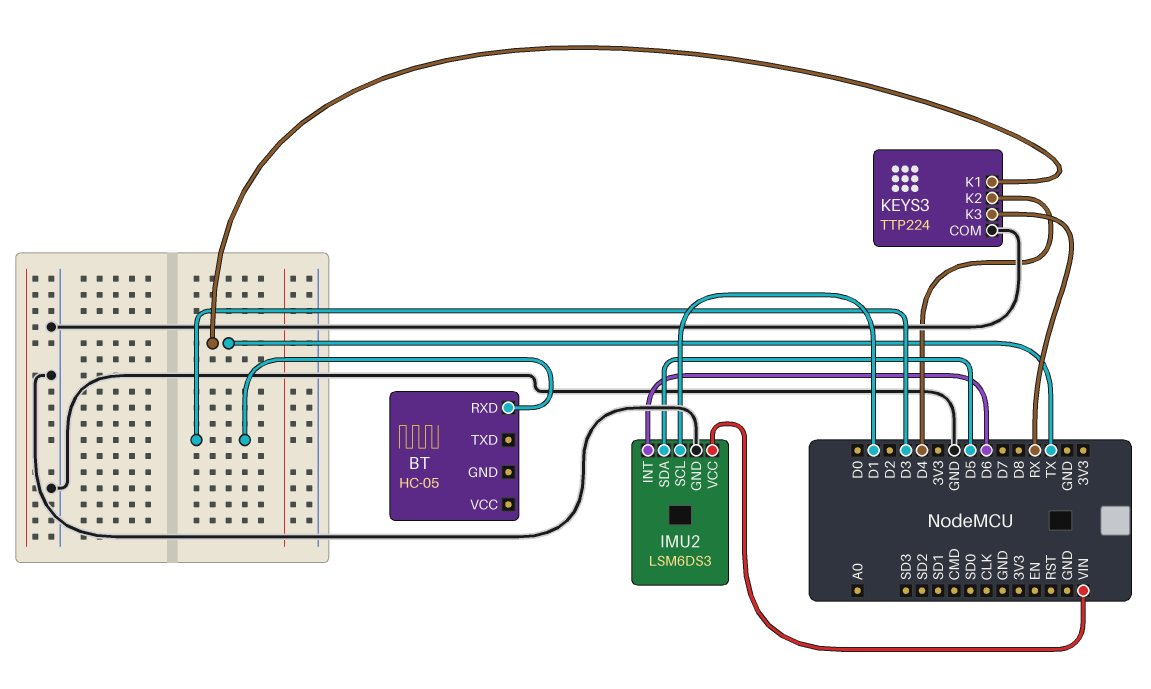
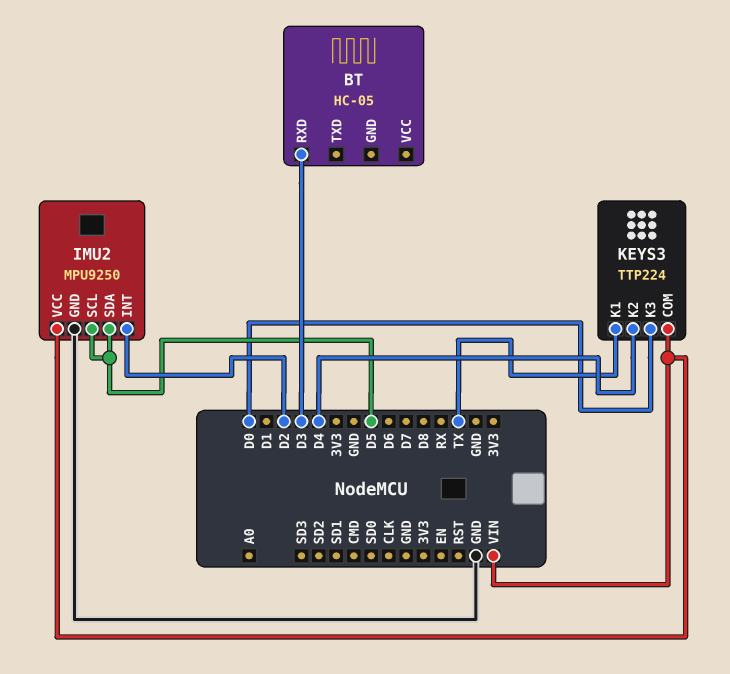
IMU2: LSM6DS3 -> MPU9250
IMU2 pin INT: D6 -> D2
IMU2 pin SCL: D1 -> D5
KEYS3 pin COM: GND -> VIN
KEYS3 pin K3: RX -> D0

